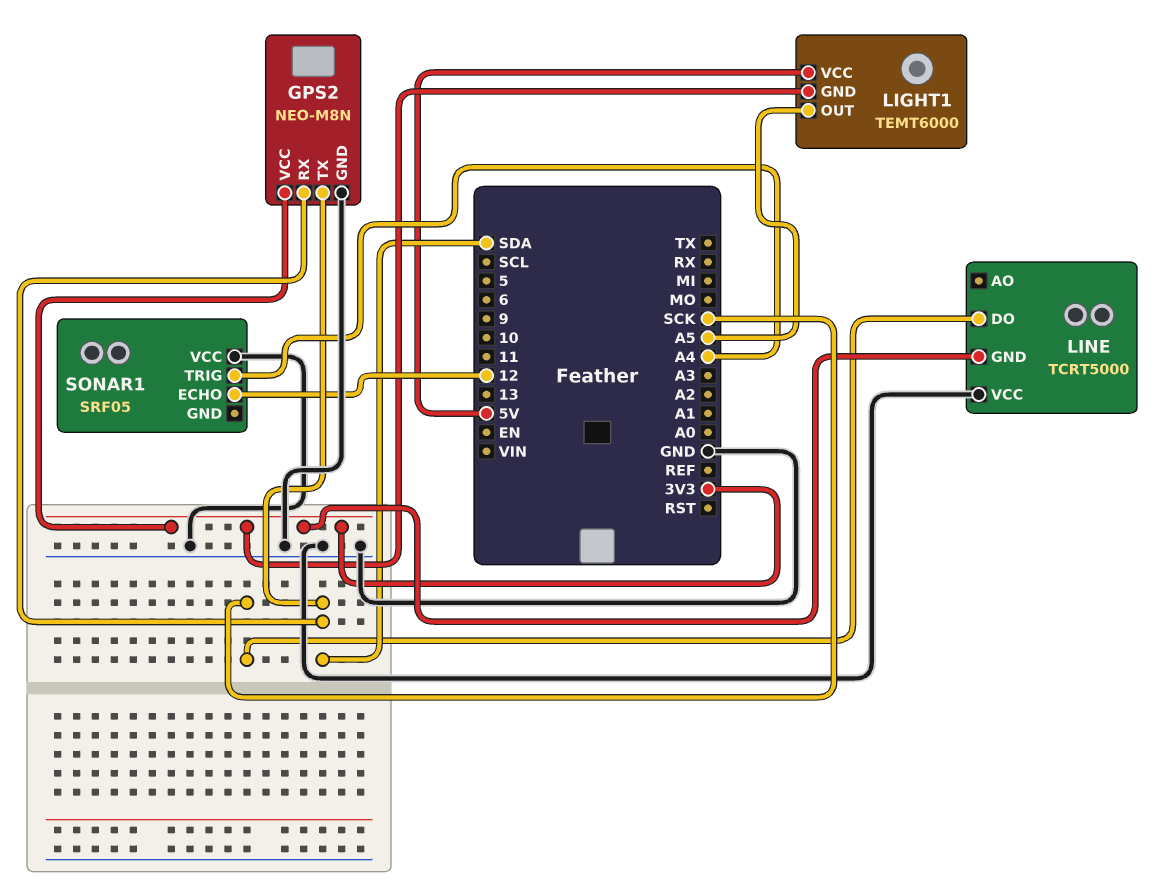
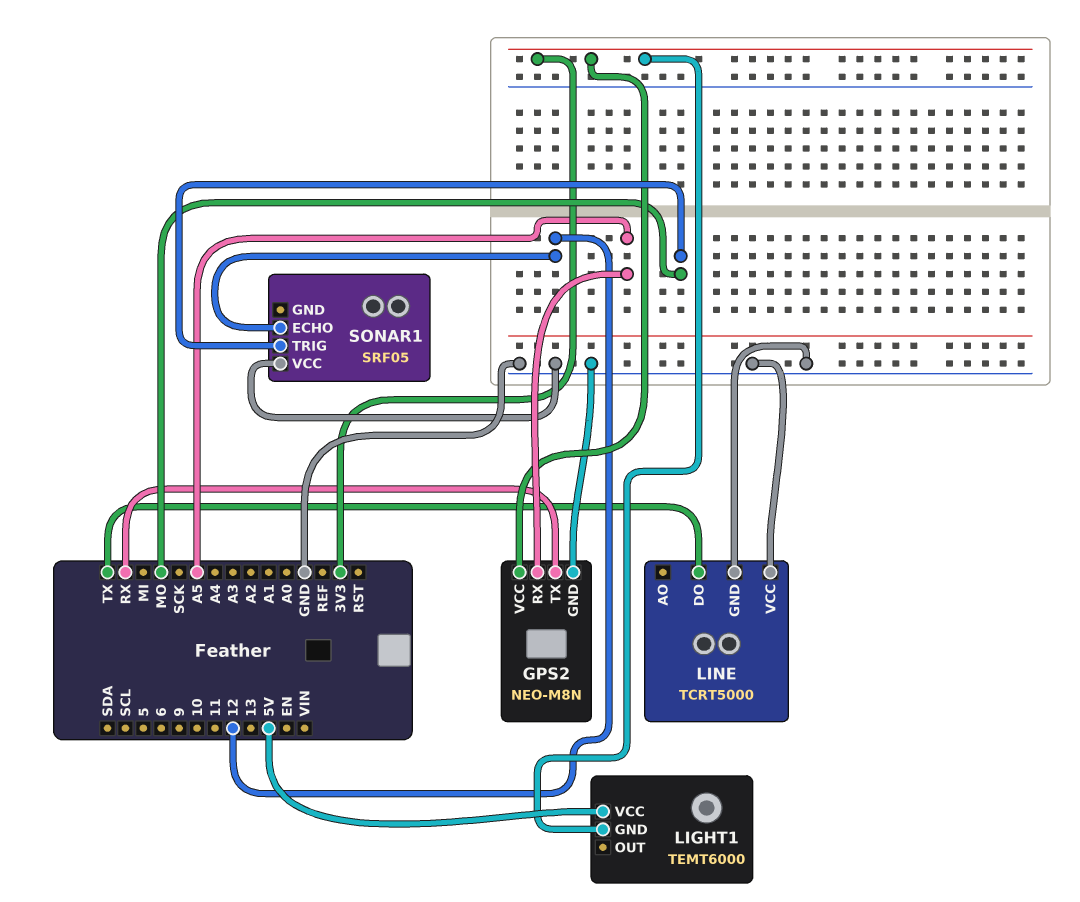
GPS2 pin RX: SDA -> A5
GPS2 pin TX: SDA -> RX
LIGHT1 pin OUT: A5 -> none
LINE pin DO: SCK -> TX
LINE pin GND: 3V3 -> GND
SONAR1 pin TRIG: A4 -> MO

